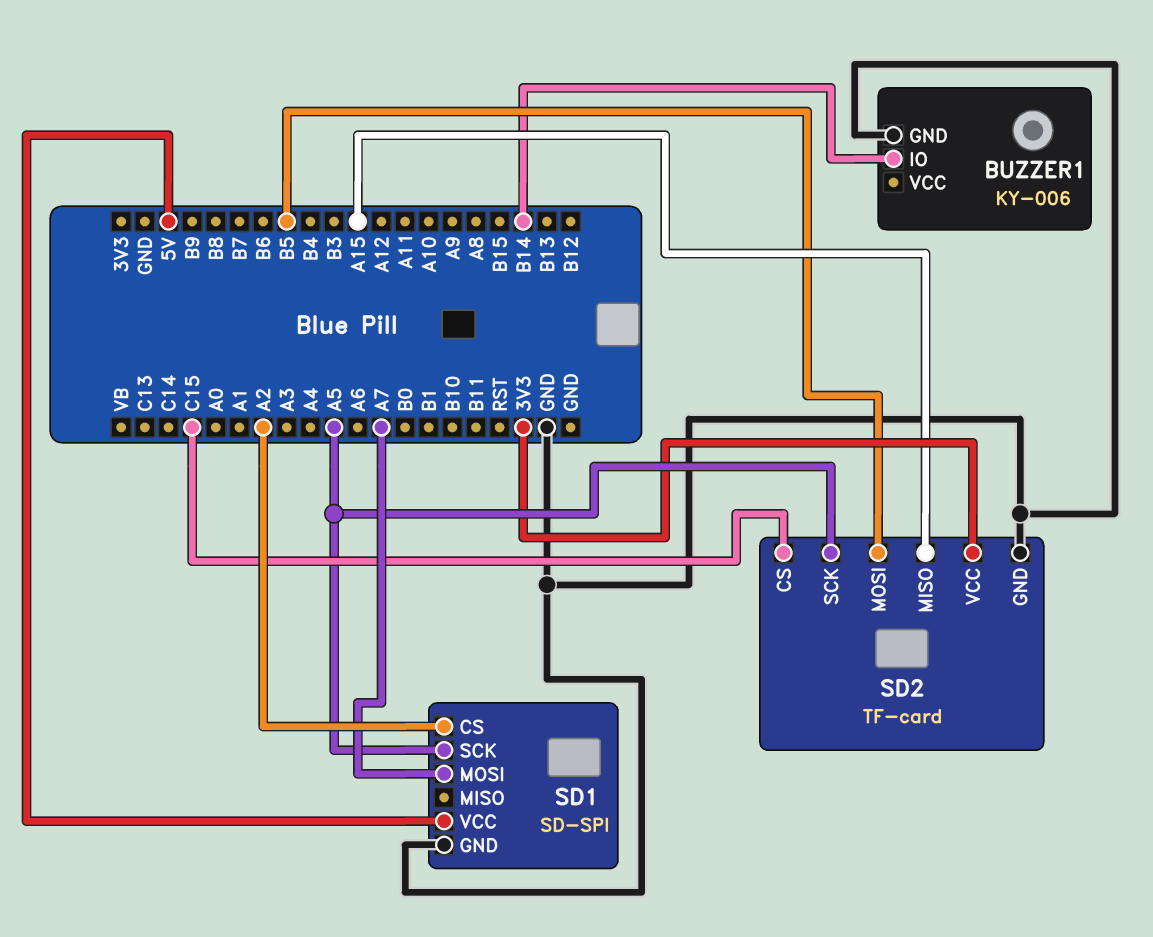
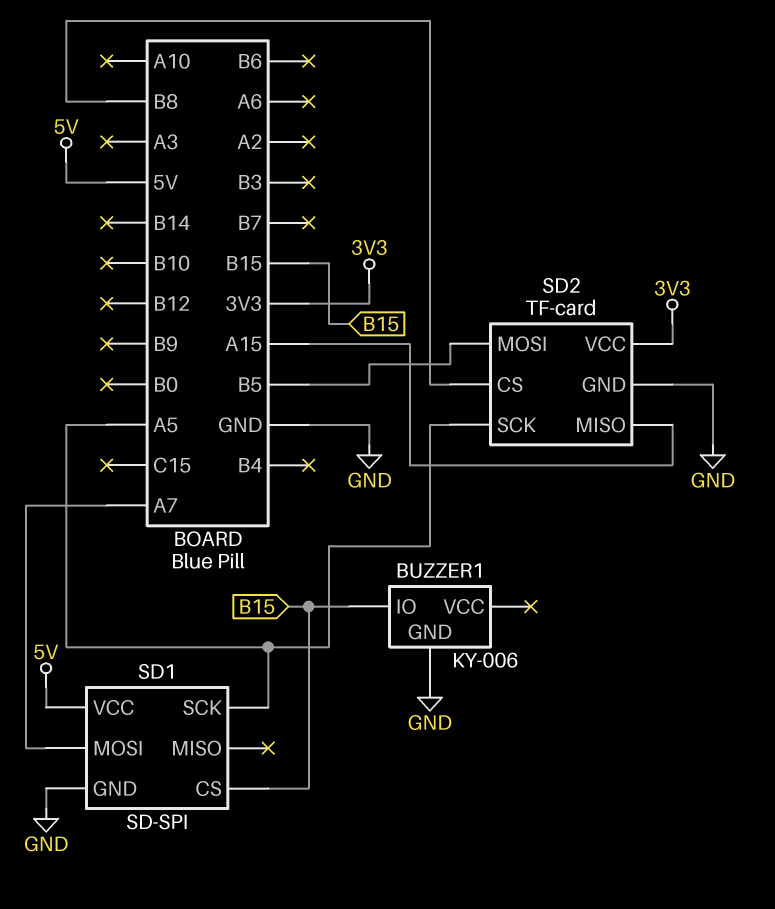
BUZZER1 pin IO: B14 -> B15
SD1 pin CS: A2 -> B15
SD2 pin CS: C15 -> B8

